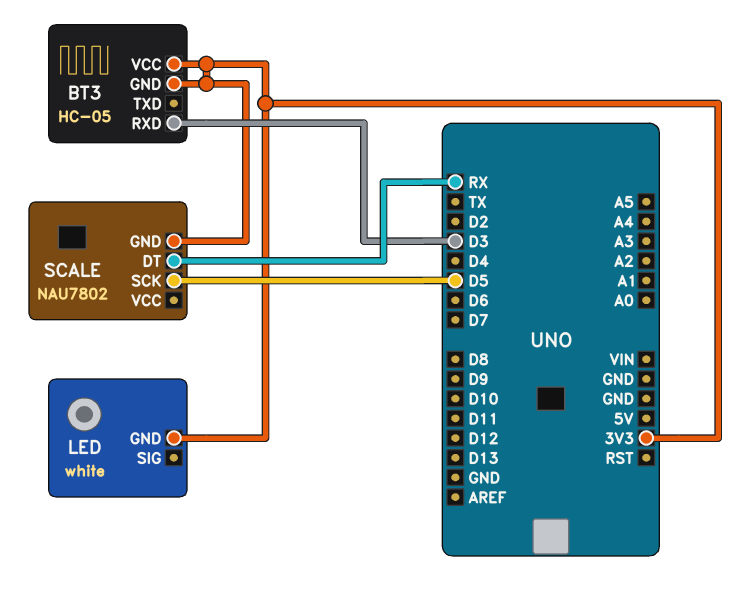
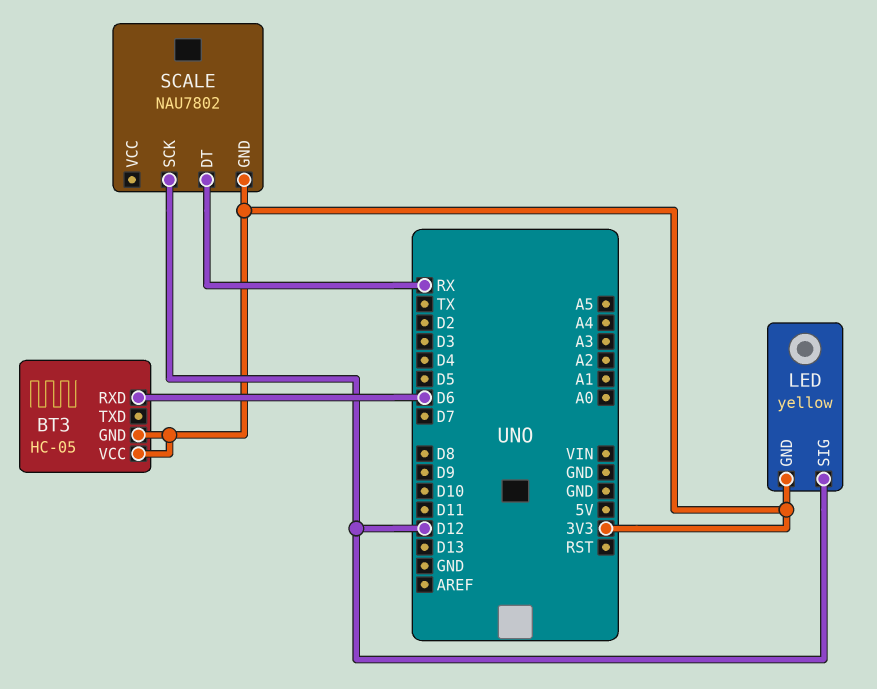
BT3 pin RXD: D3 -> D6
LED: white -> yellow
LED pin SIG: none -> D12
SCALE pin SCK: D5 -> D12

